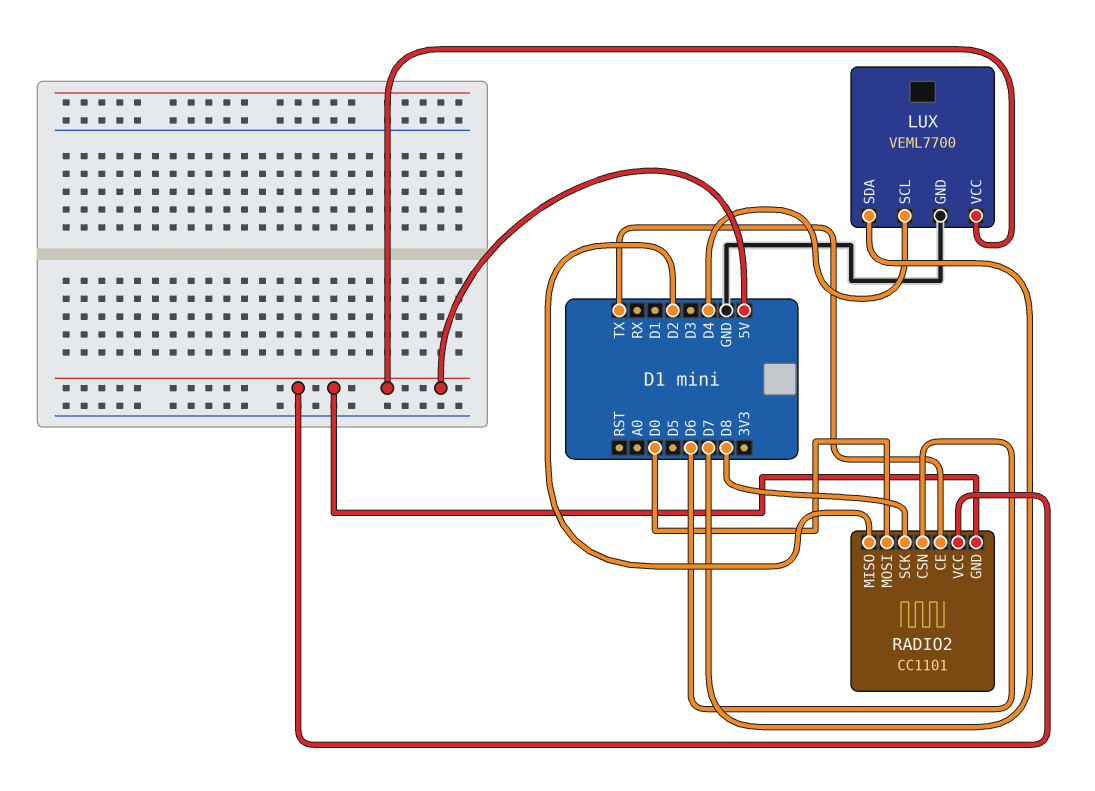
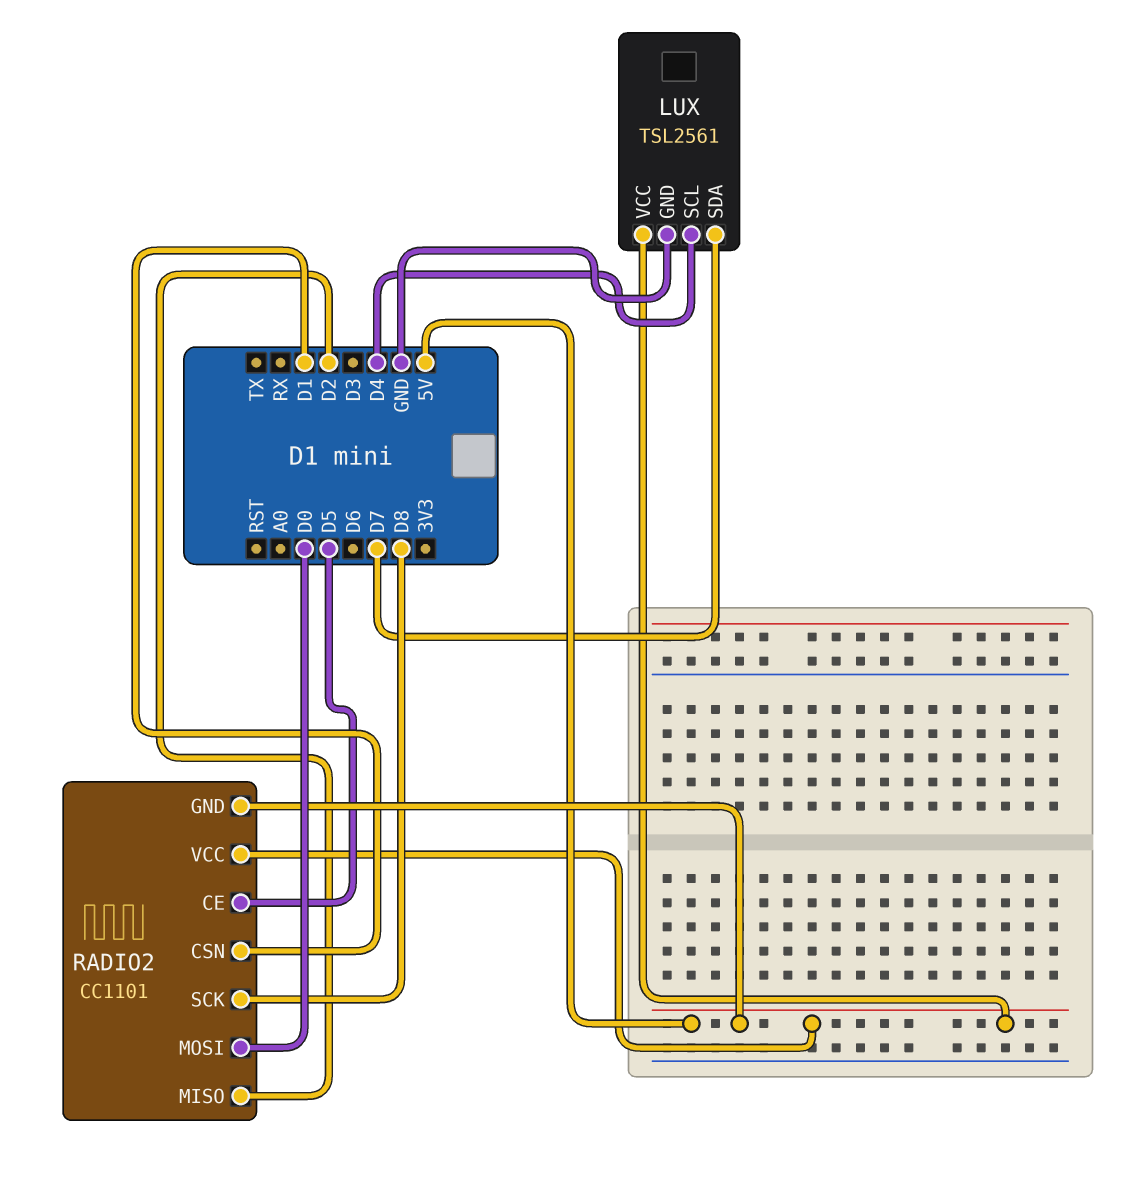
LUX: VEML7700 -> TSL2561
RADIO2 pin CE: TX -> D5
RADIO2 pin CSN: D6 -> D1

